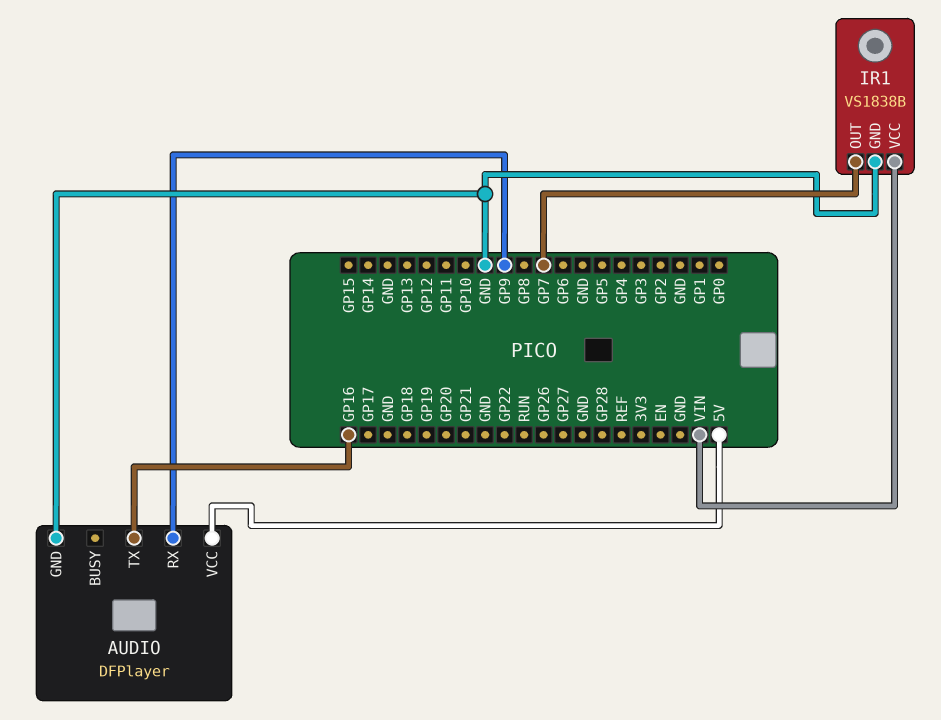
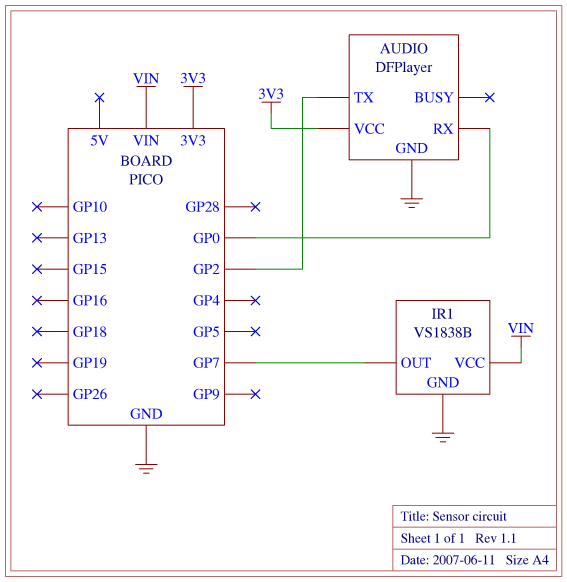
AUDIO pin RX: GP9 -> GP0
AUDIO pin TX: GP16 -> GP2
AUDIO pin VCC: 5V -> 3V3

